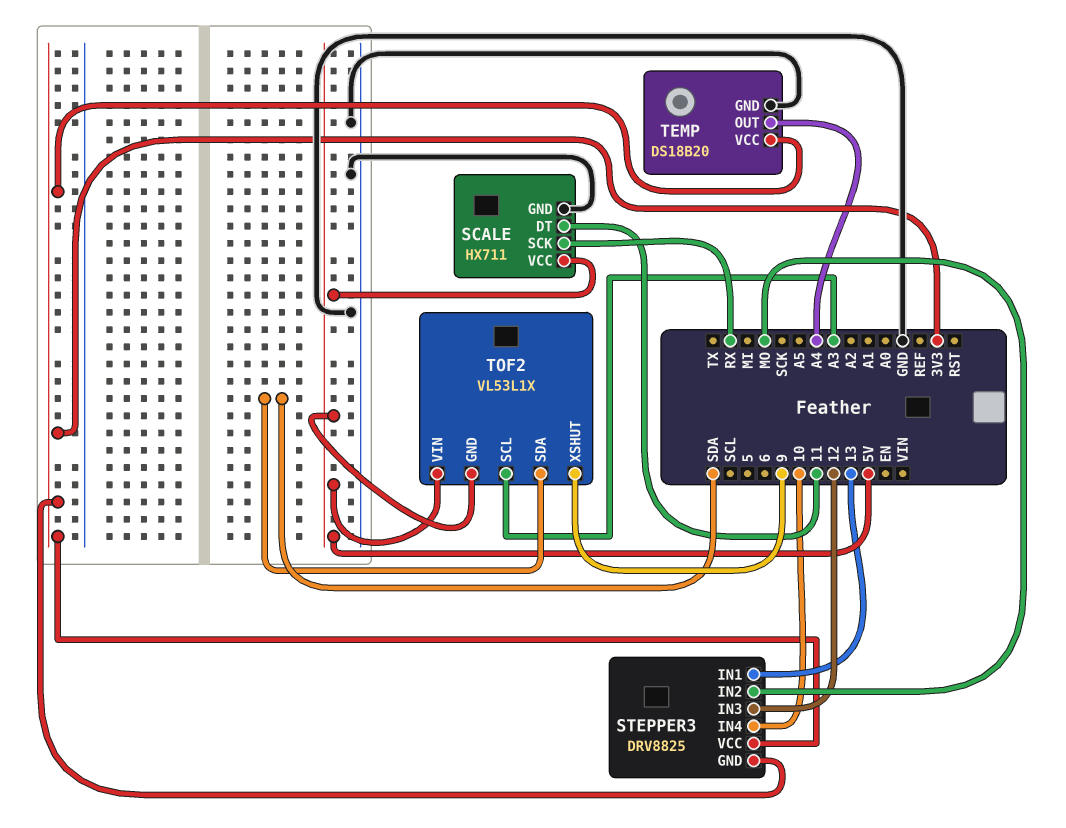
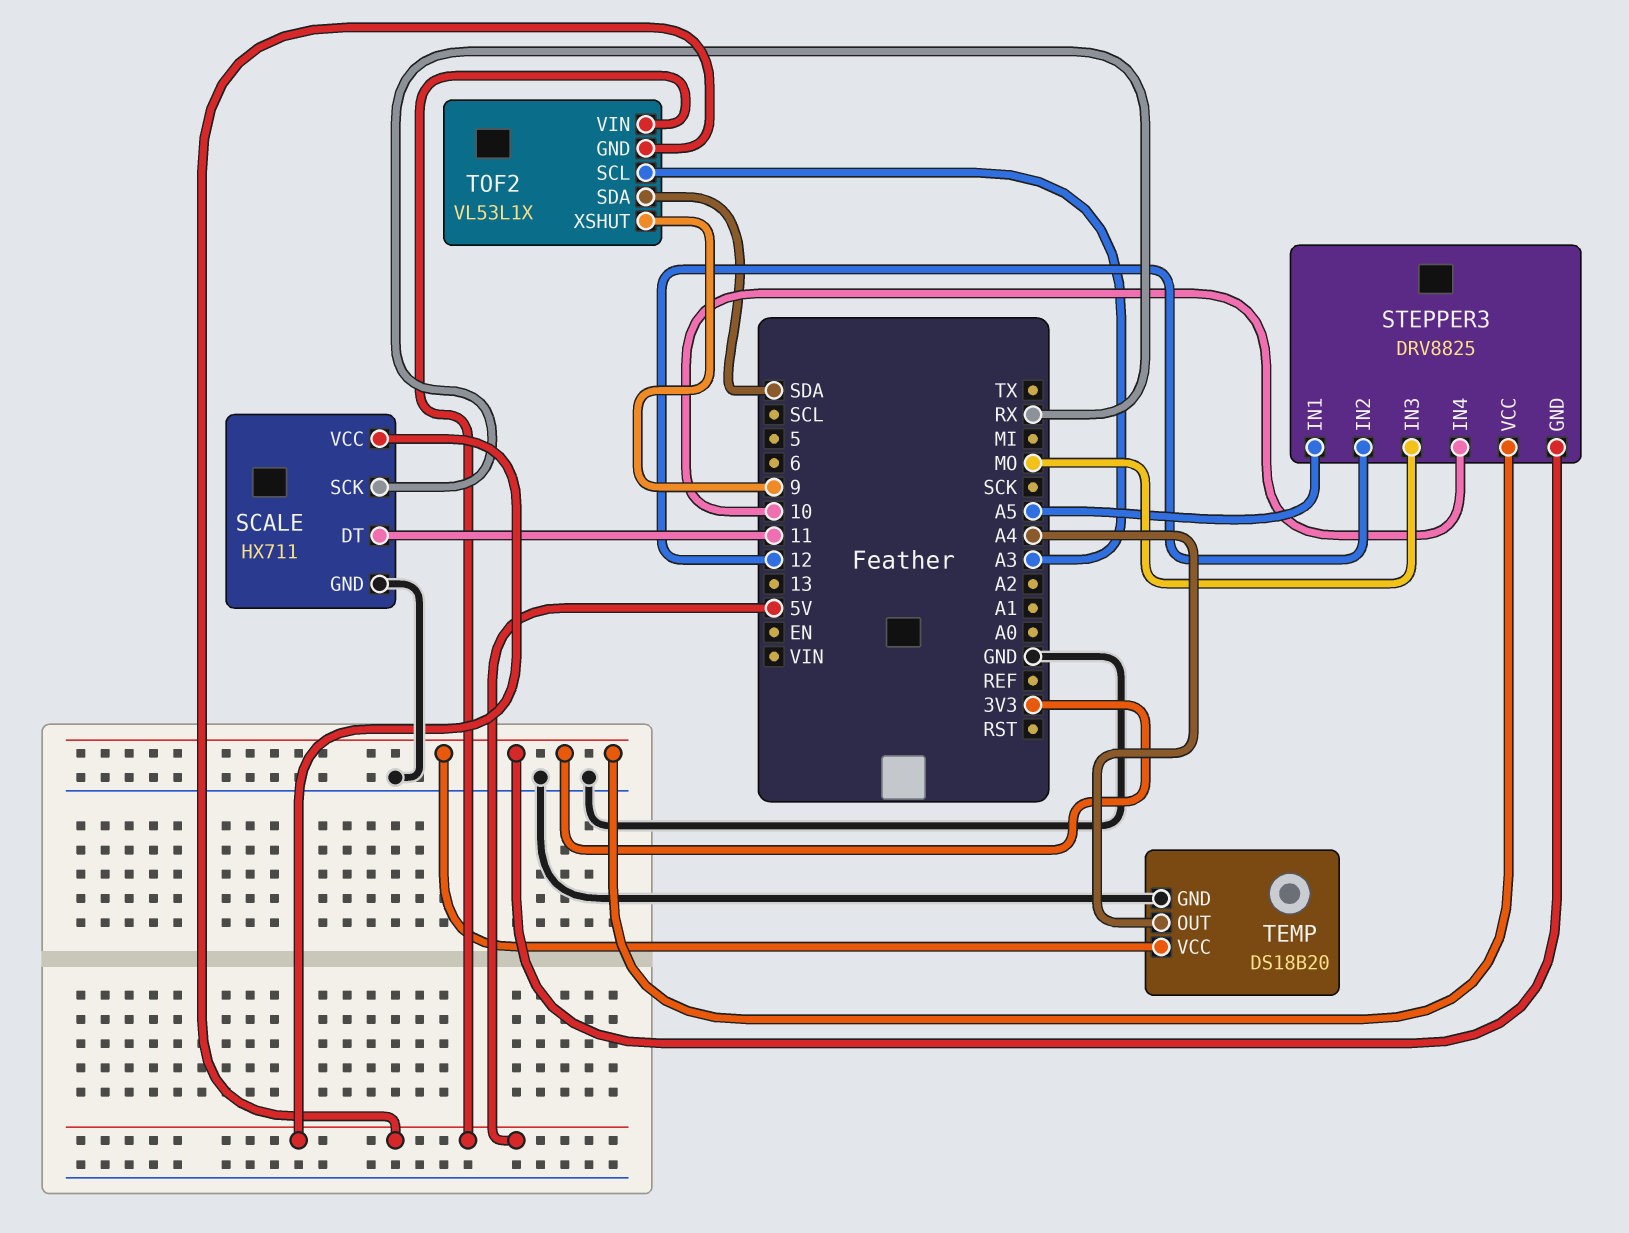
STEPPER3 pin IN1: 13 -> A5
STEPPER3 pin IN2: MO -> 12
STEPPER3 pin IN3: 12 -> MO

